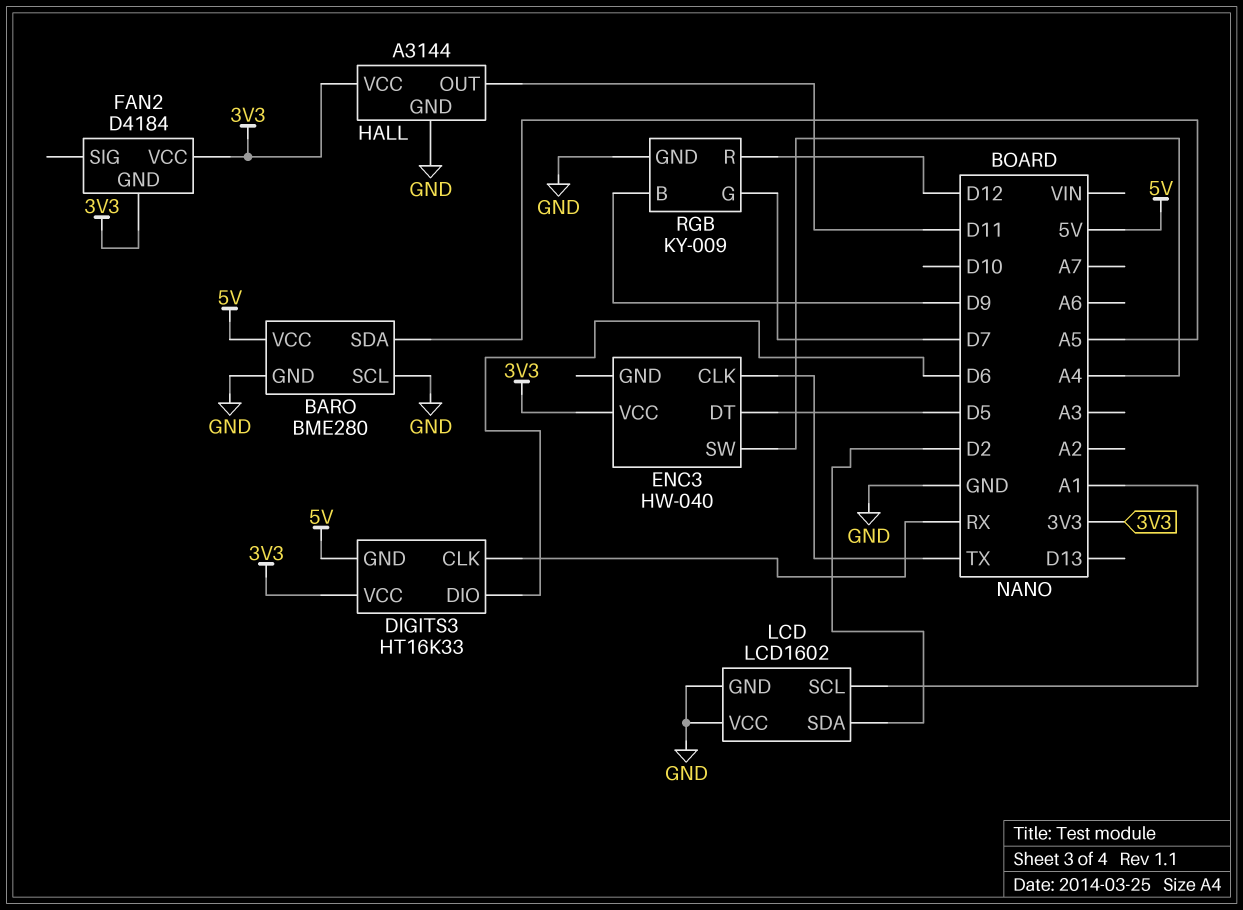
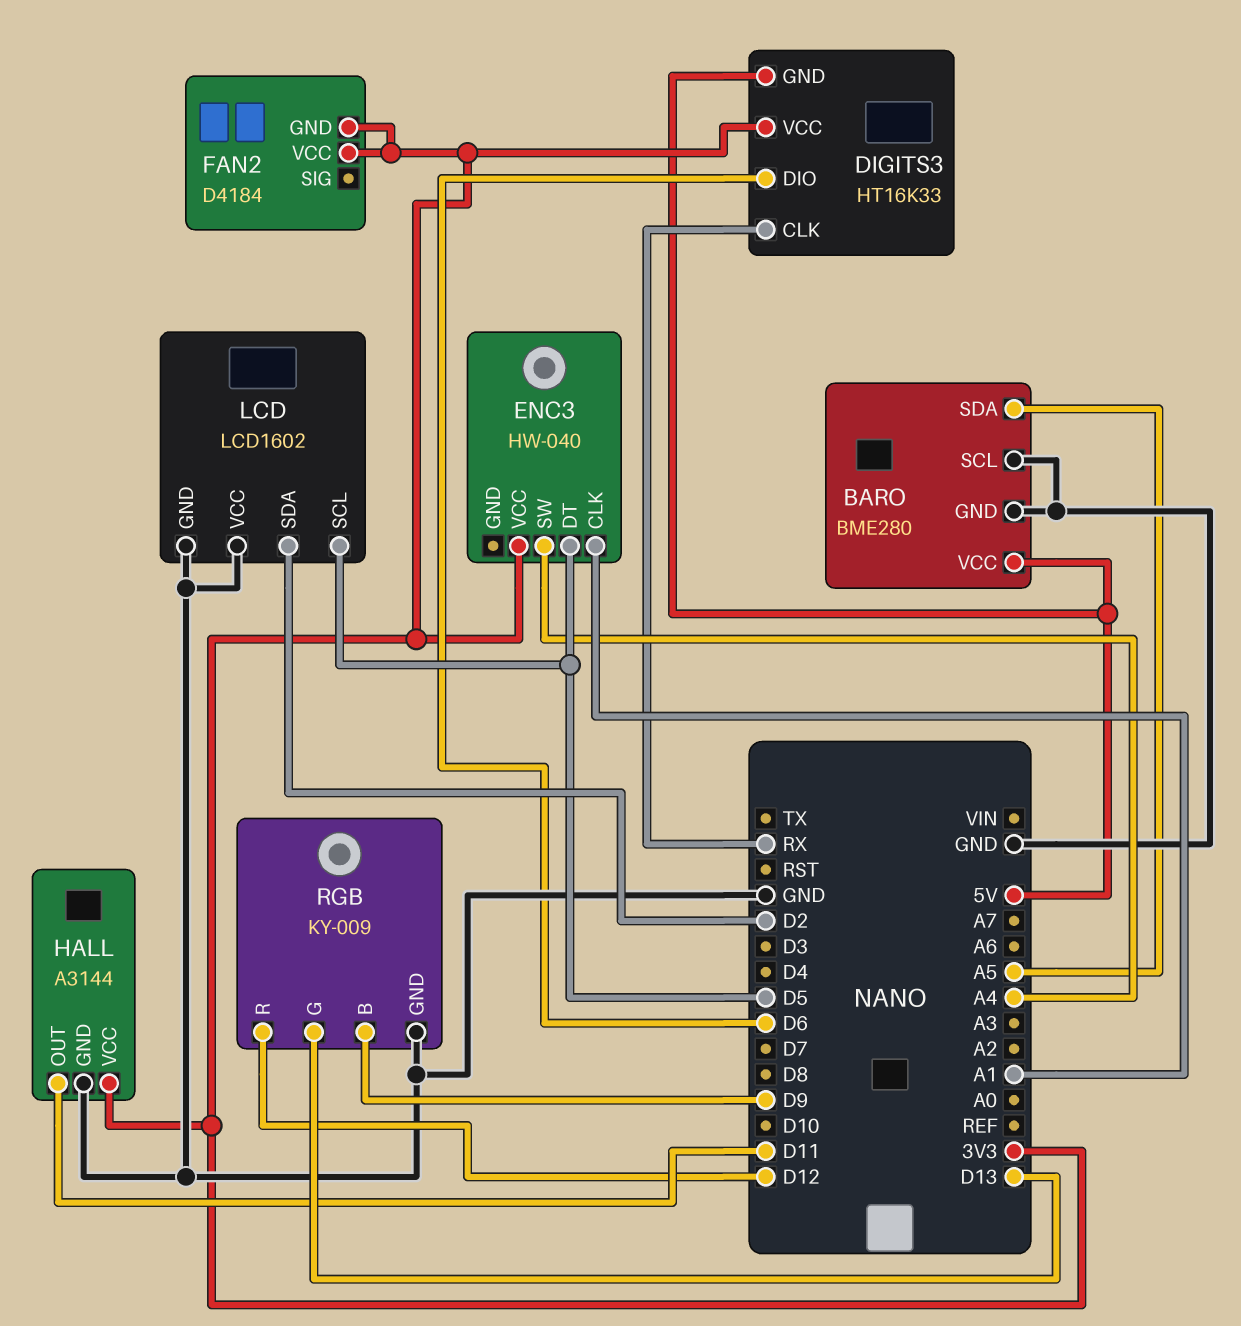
ENC3 pin CLK: TX -> A1
LCD pin SCL: A1 -> D5
RGB pin G: D7 -> D13

